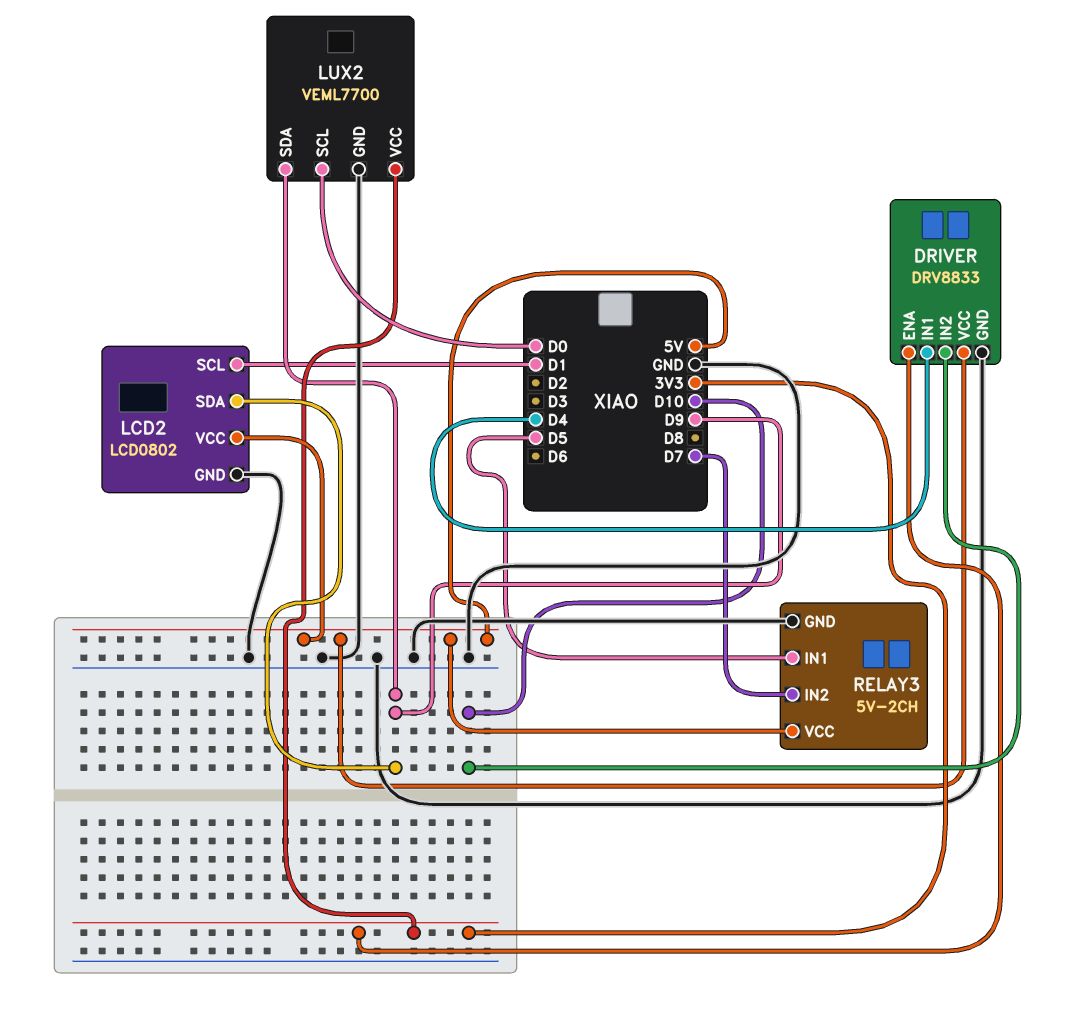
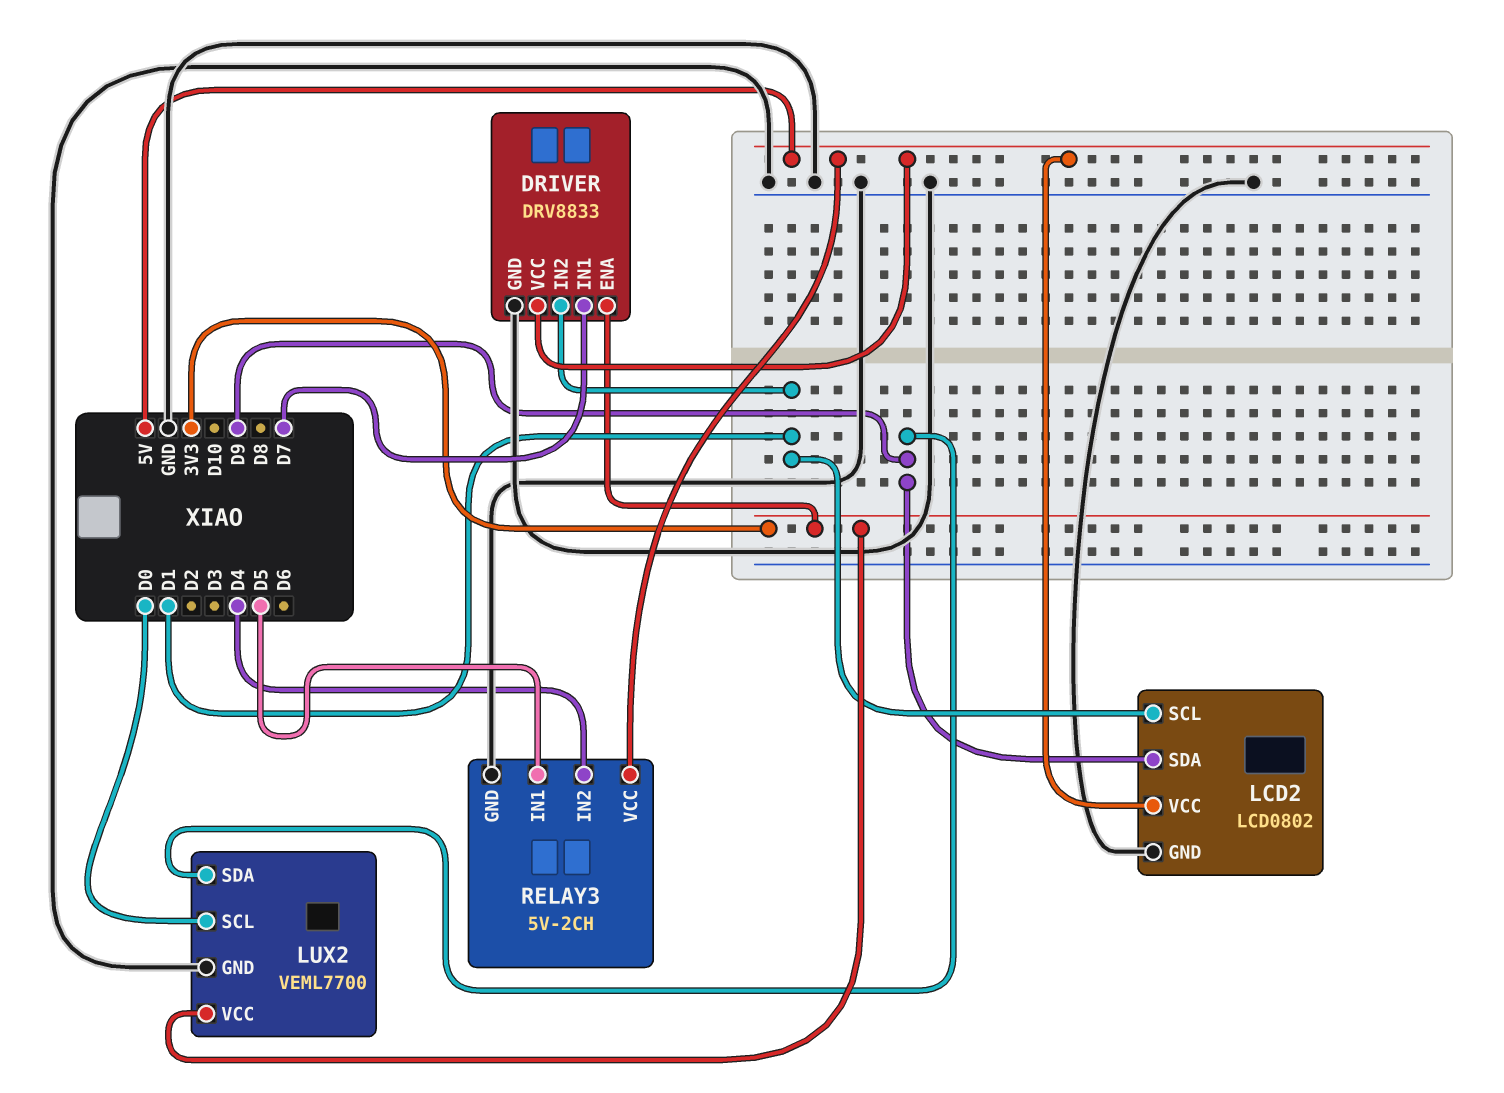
DRIVER pin IN1: D4 -> D7
DRIVER pin IN2: D10 -> D1
RELAY3 pin IN2: D7 -> D4

